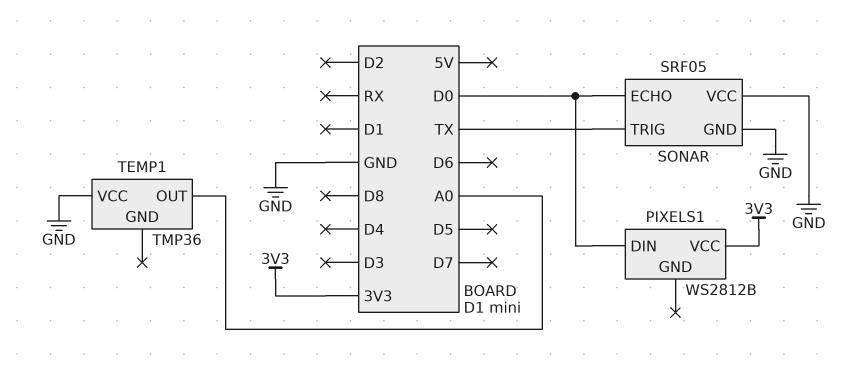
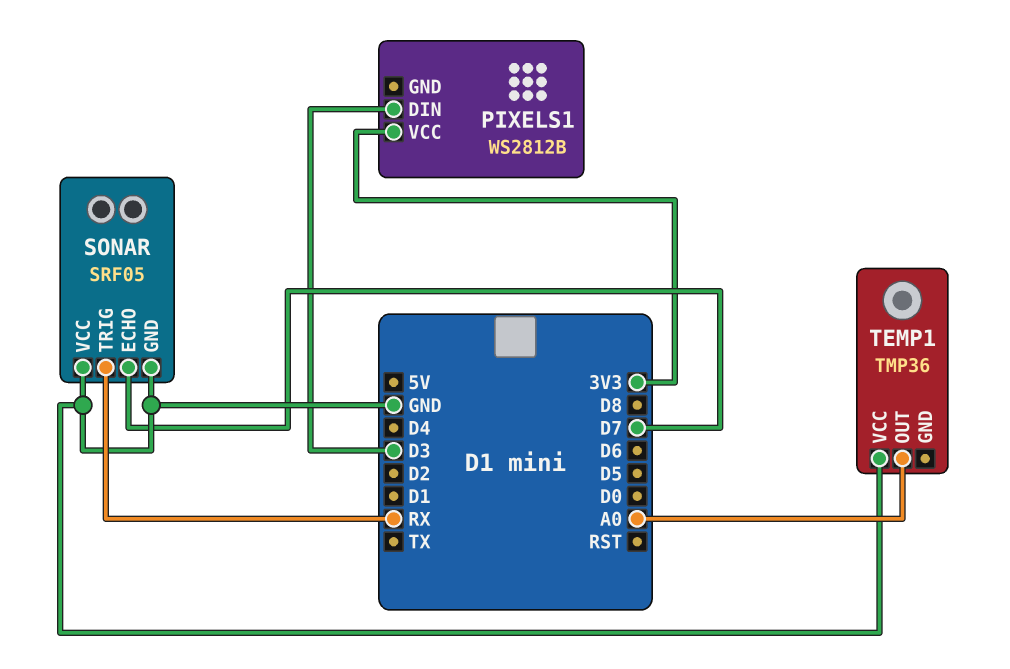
PIXELS1 pin DIN: D0 -> D3
SONAR pin ECHO: D0 -> D7
SONAR pin TRIG: TX -> RX

